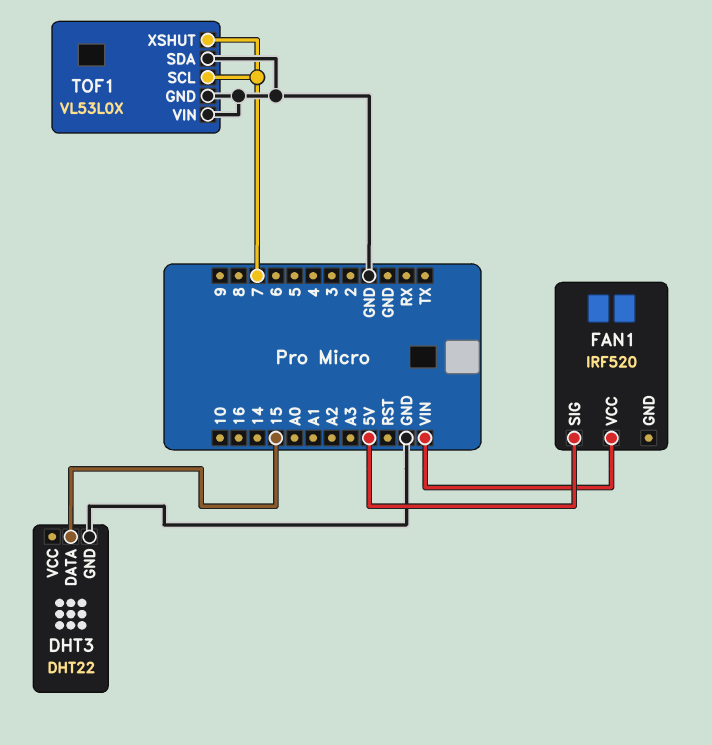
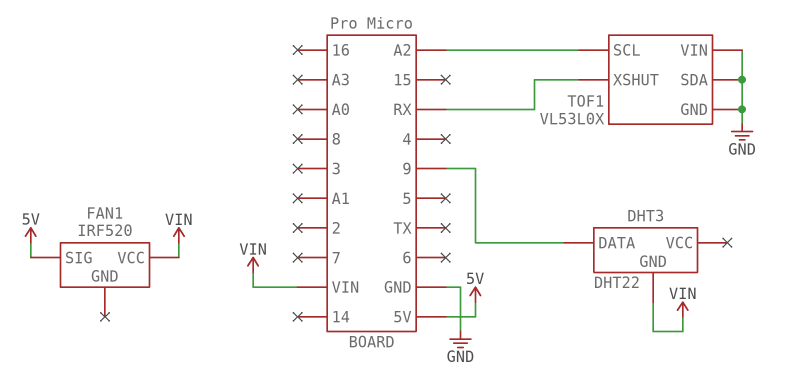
DHT3 pin DATA: 15 -> 9
DHT3 pin GND: GND -> VIN
TOF1 pin SCL: 7 -> A2
TOF1 pin XSHUT: 7 -> RX

